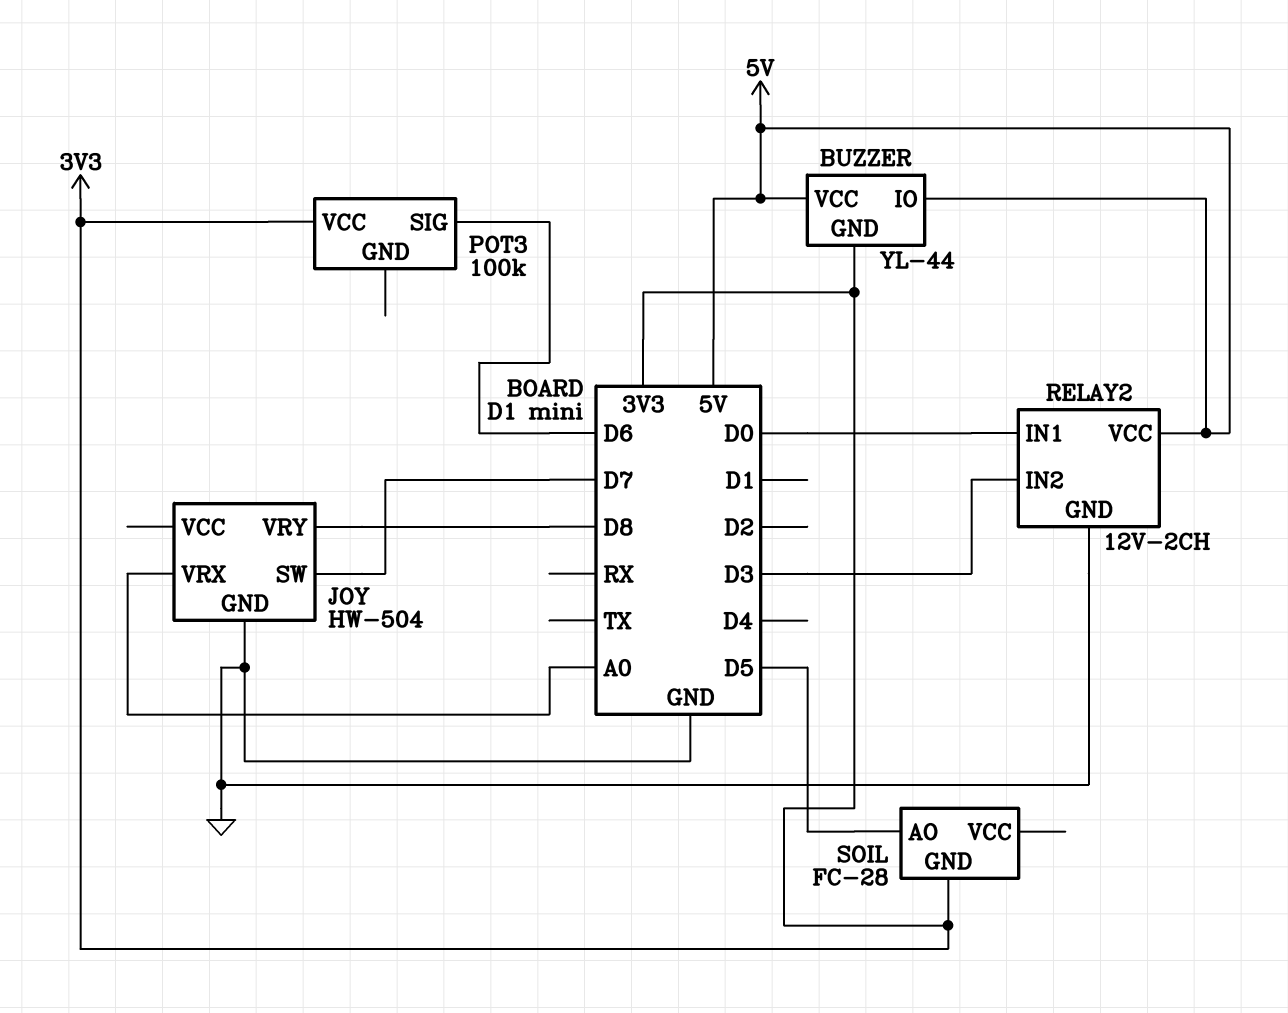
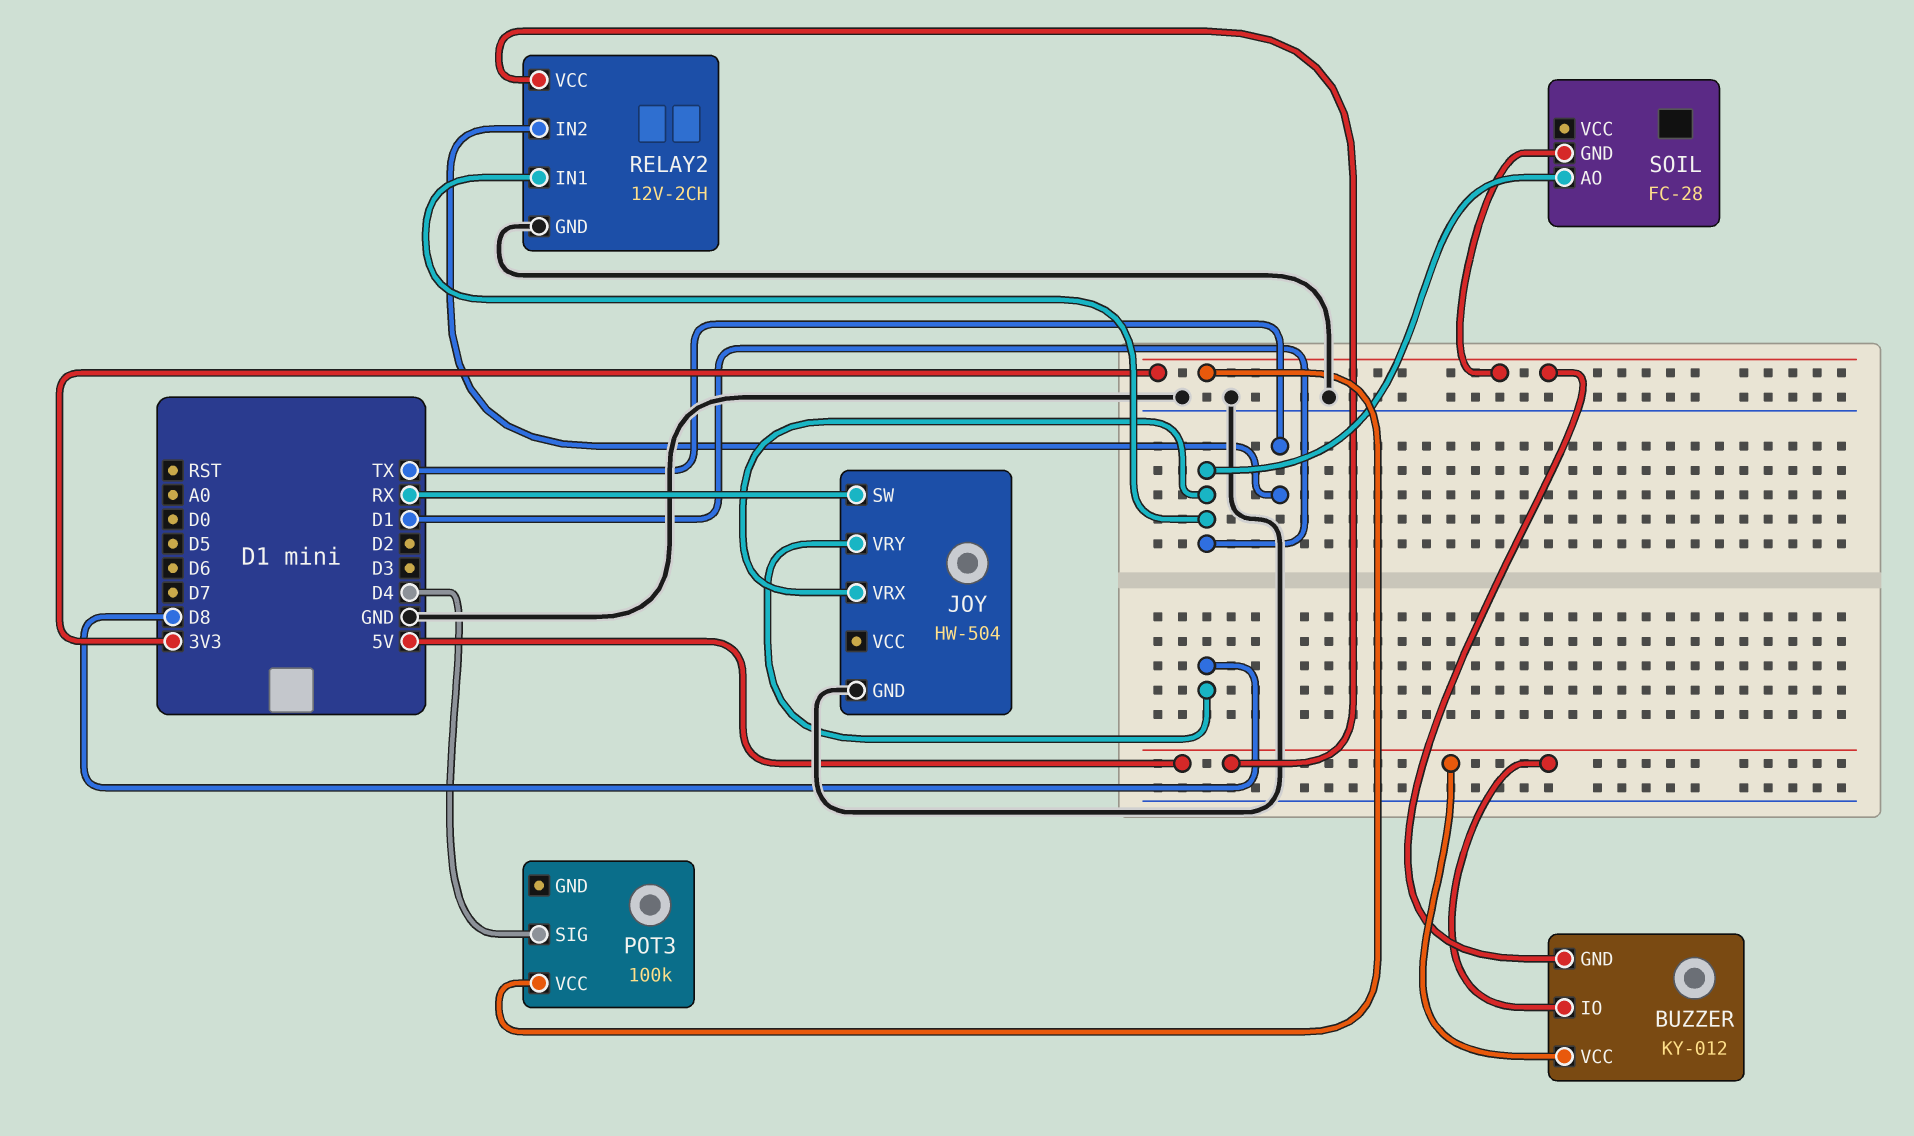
BUZZER: YL-44 -> KY-012
JOY pin SW: D7 -> RX
JOY pin VRX: A0 -> D1
POT3 pin SIG: D6 -> D4
RELAY2 pin IN1: D0 -> D1
RELAY2 pin IN2: D3 -> TX
SOIL pin AO: D5 -> D1

